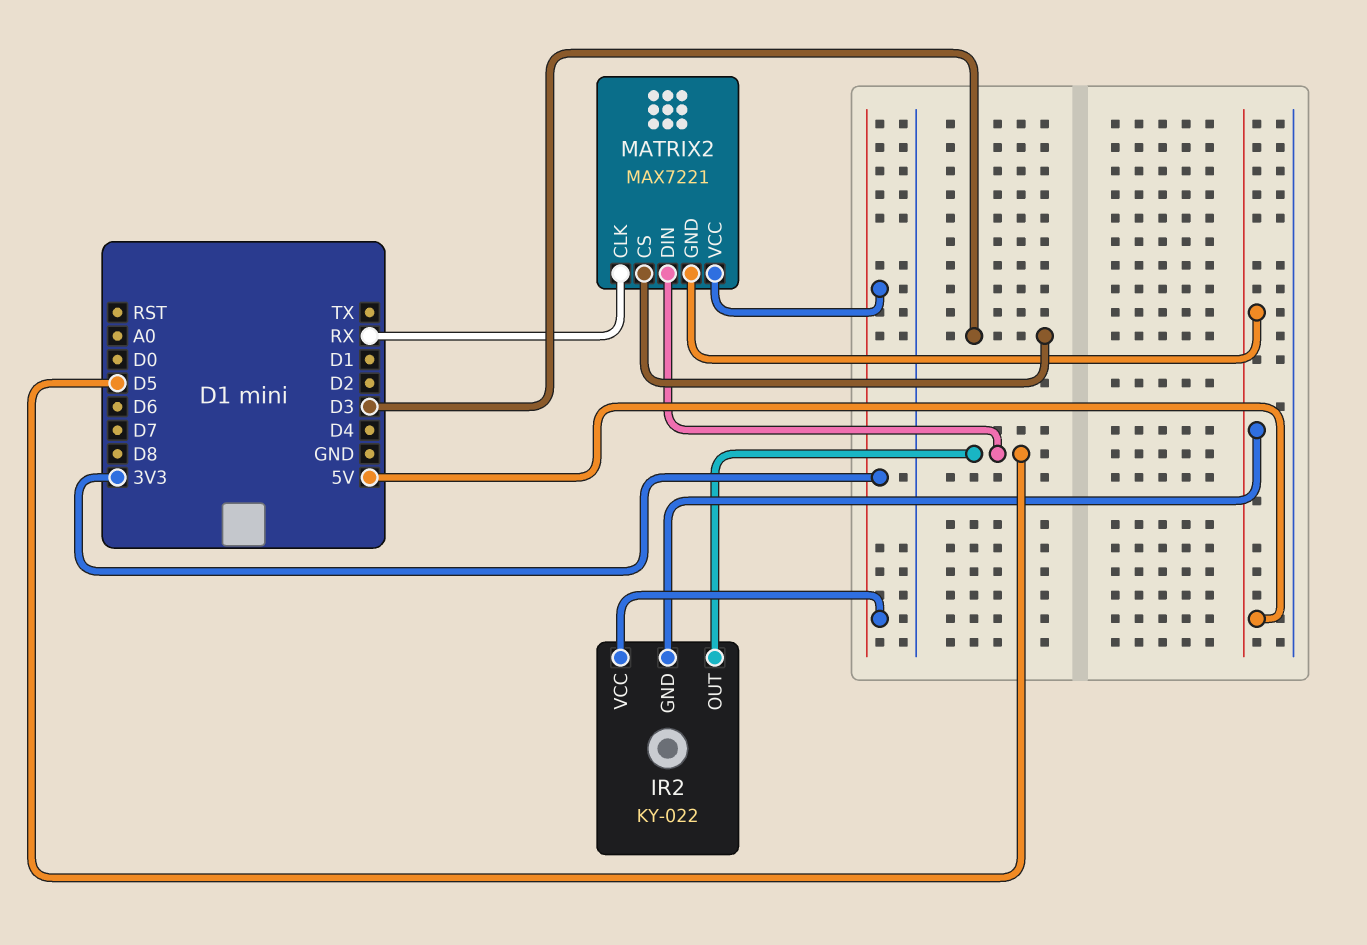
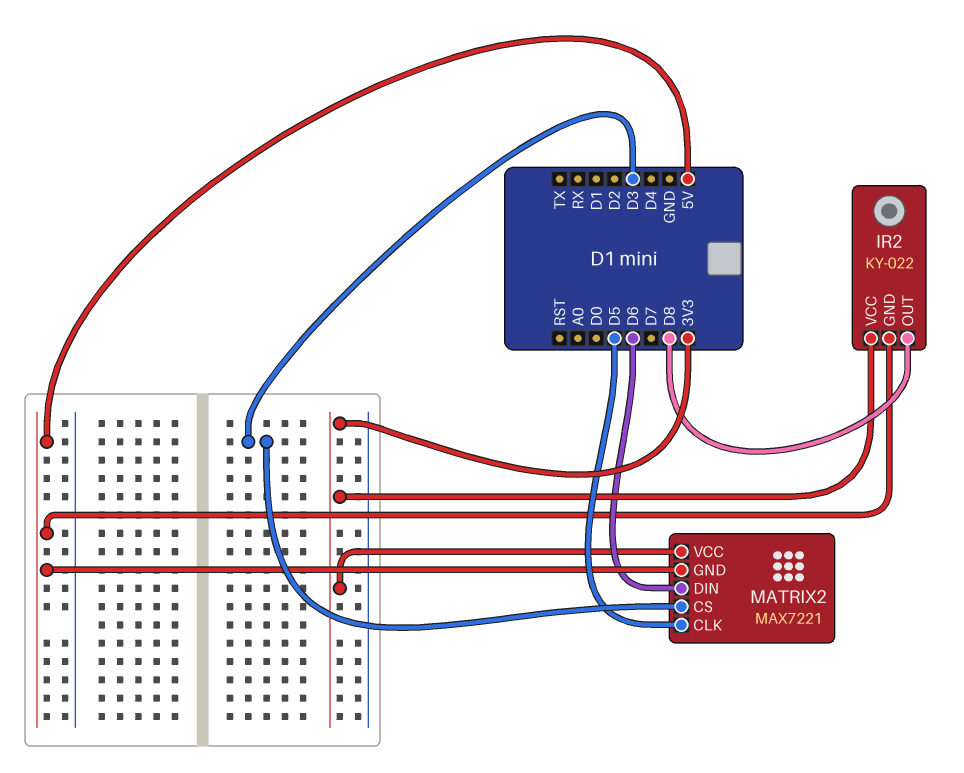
IR2 pin OUT: D5 -> D8
MATRIX2 pin CLK: RX -> D5
MATRIX2 pin DIN: D5 -> D6

